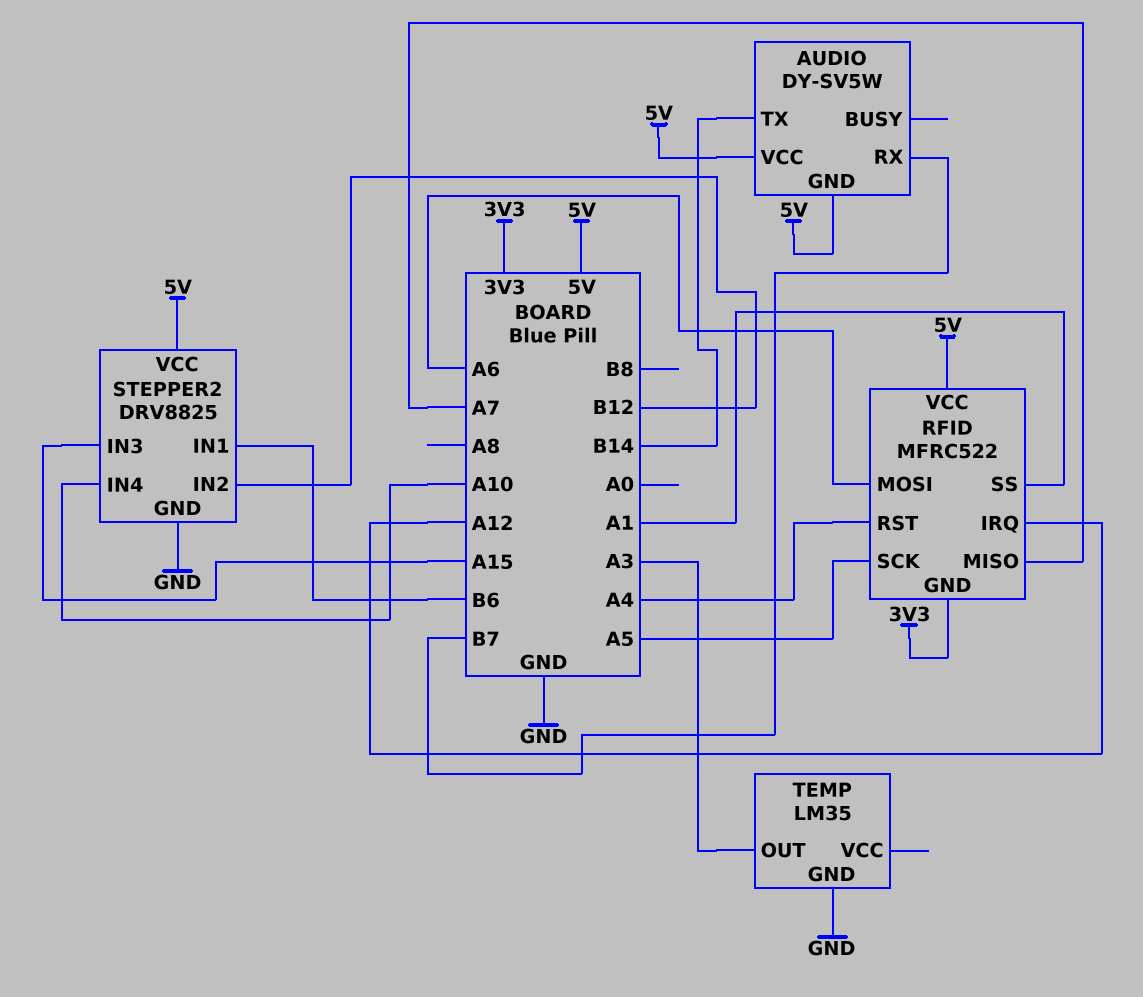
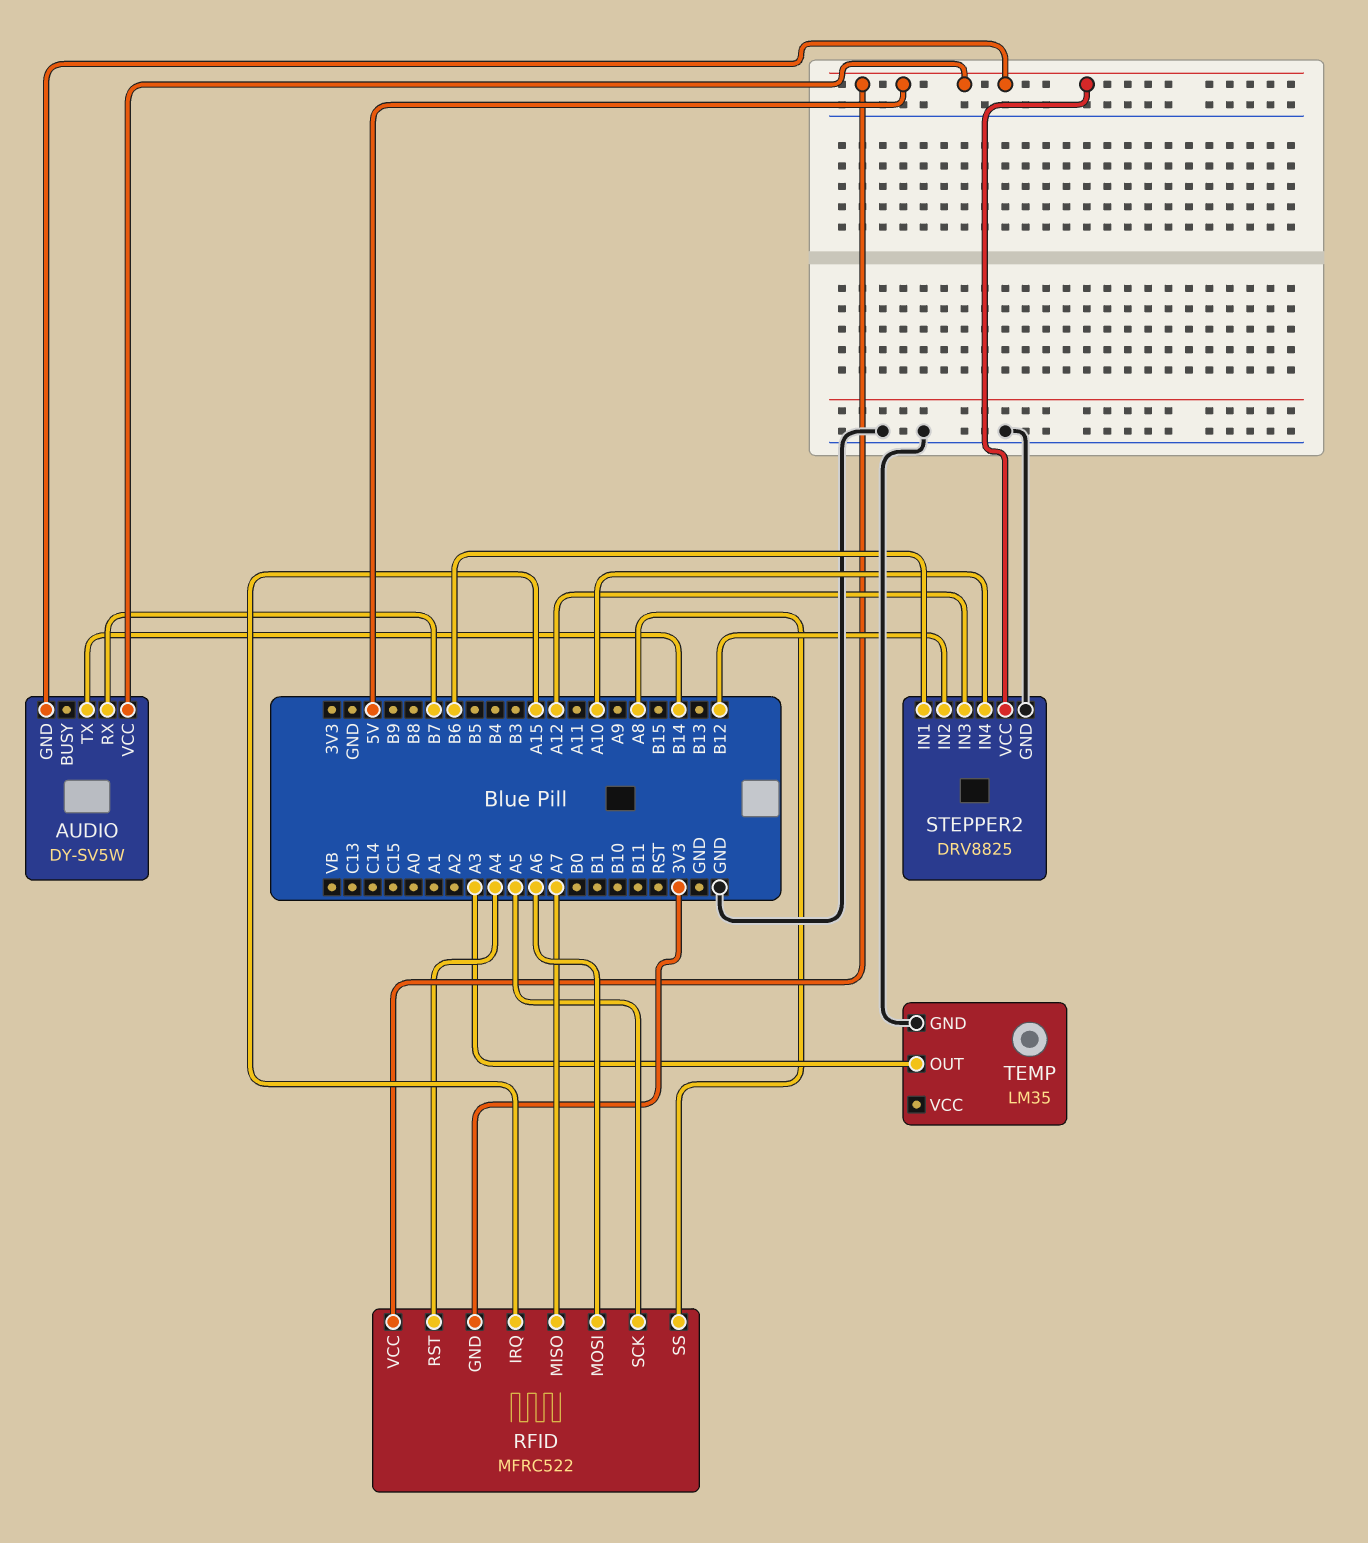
RFID pin IRQ: A12 -> A15
RFID pin SS: A1 -> A8
STEPPER2 pin IN3: A15 -> A12

